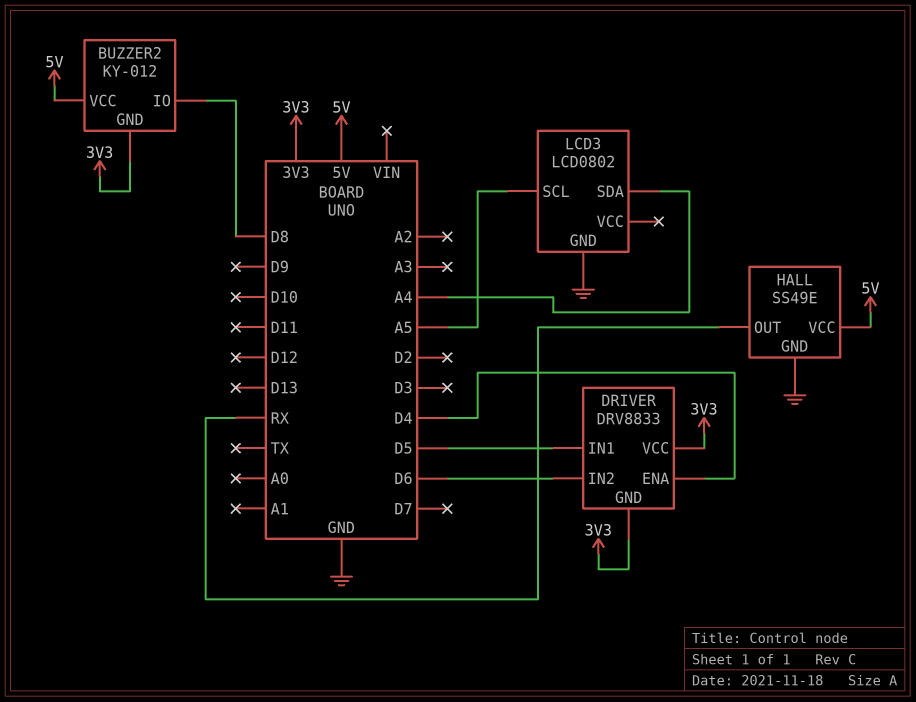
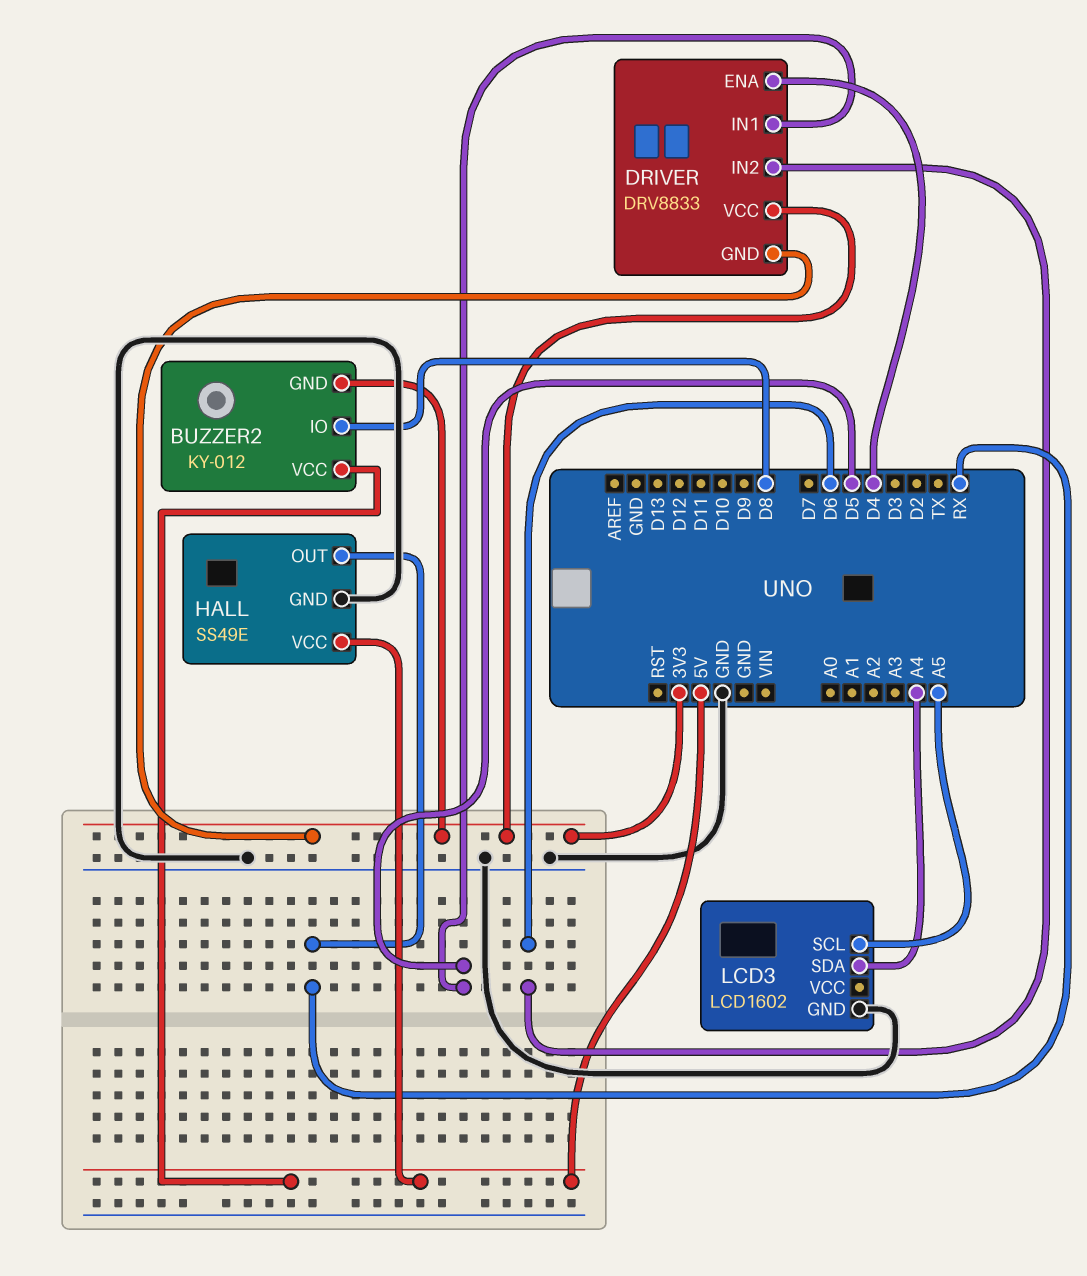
LCD3: LCD0802 -> LCD1602

